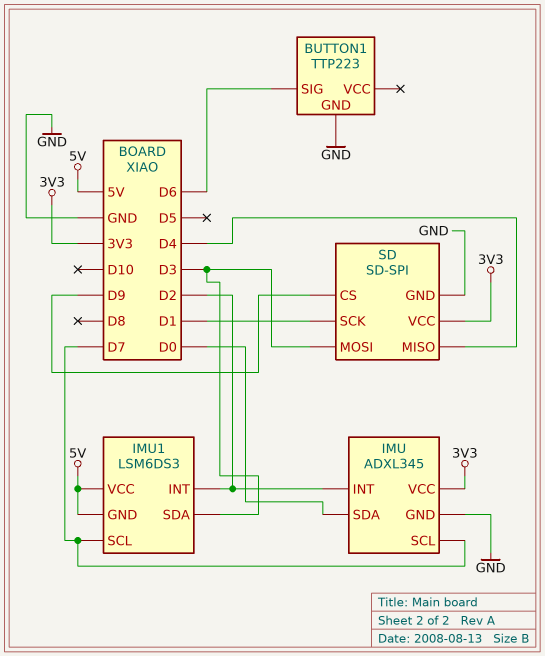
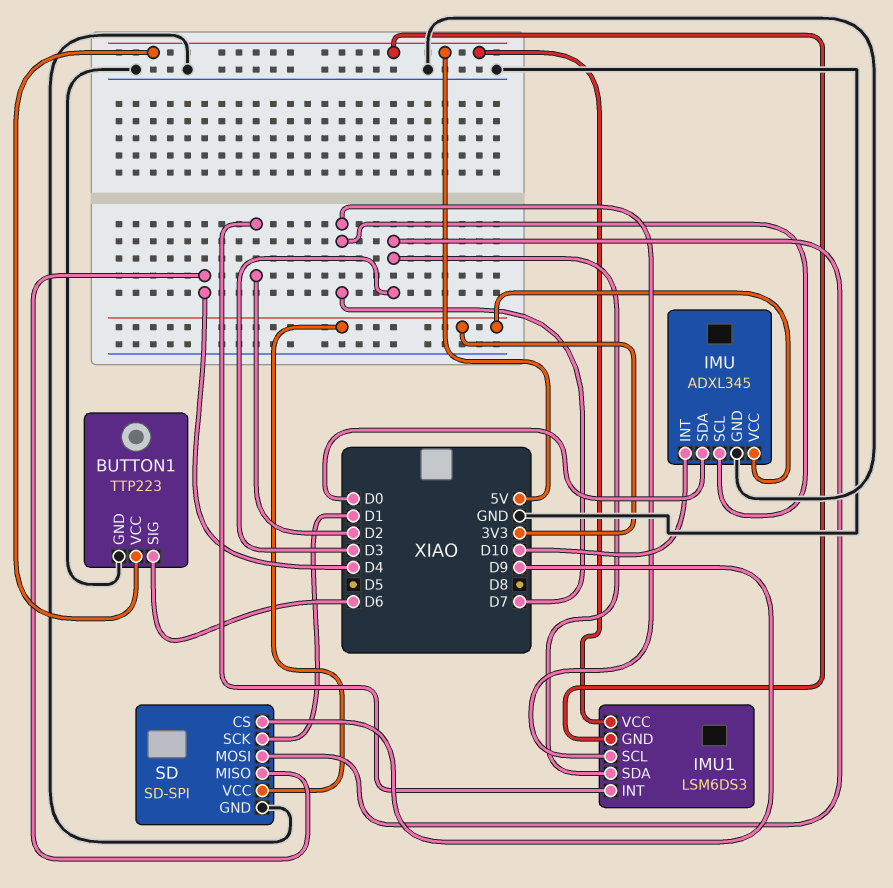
BUTTON1 pin VCC: none -> 5V
IMU pin INT: D2 -> D10

